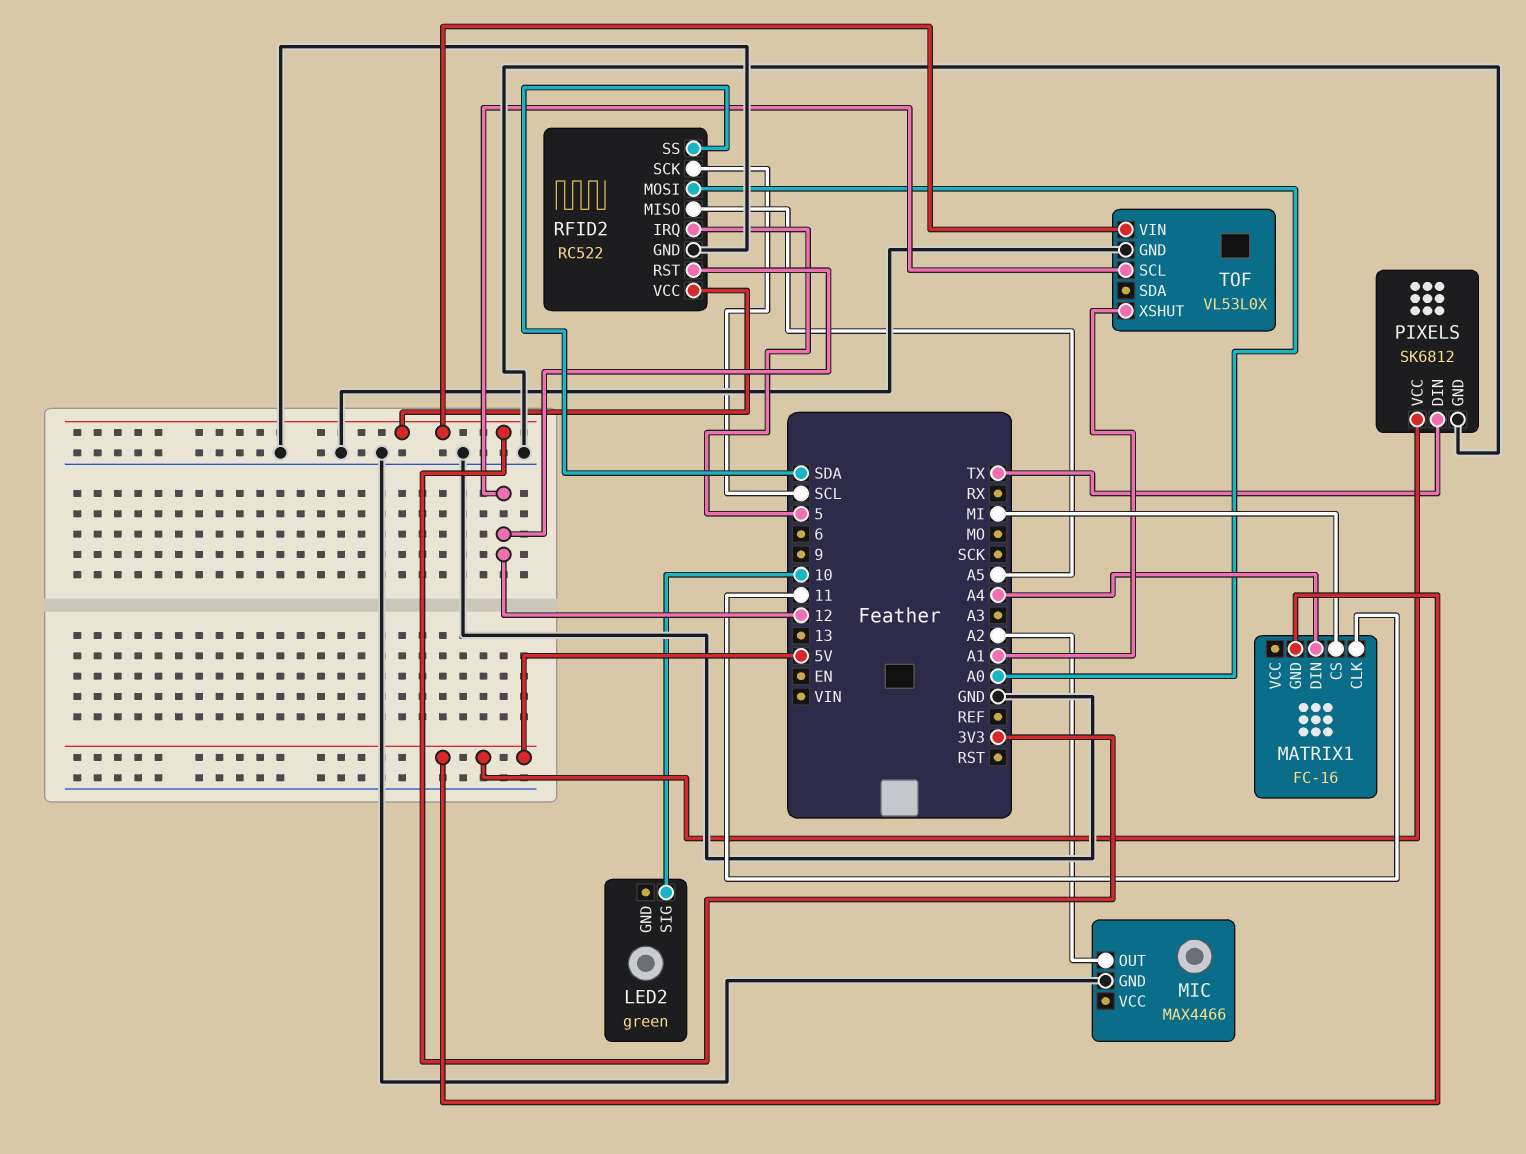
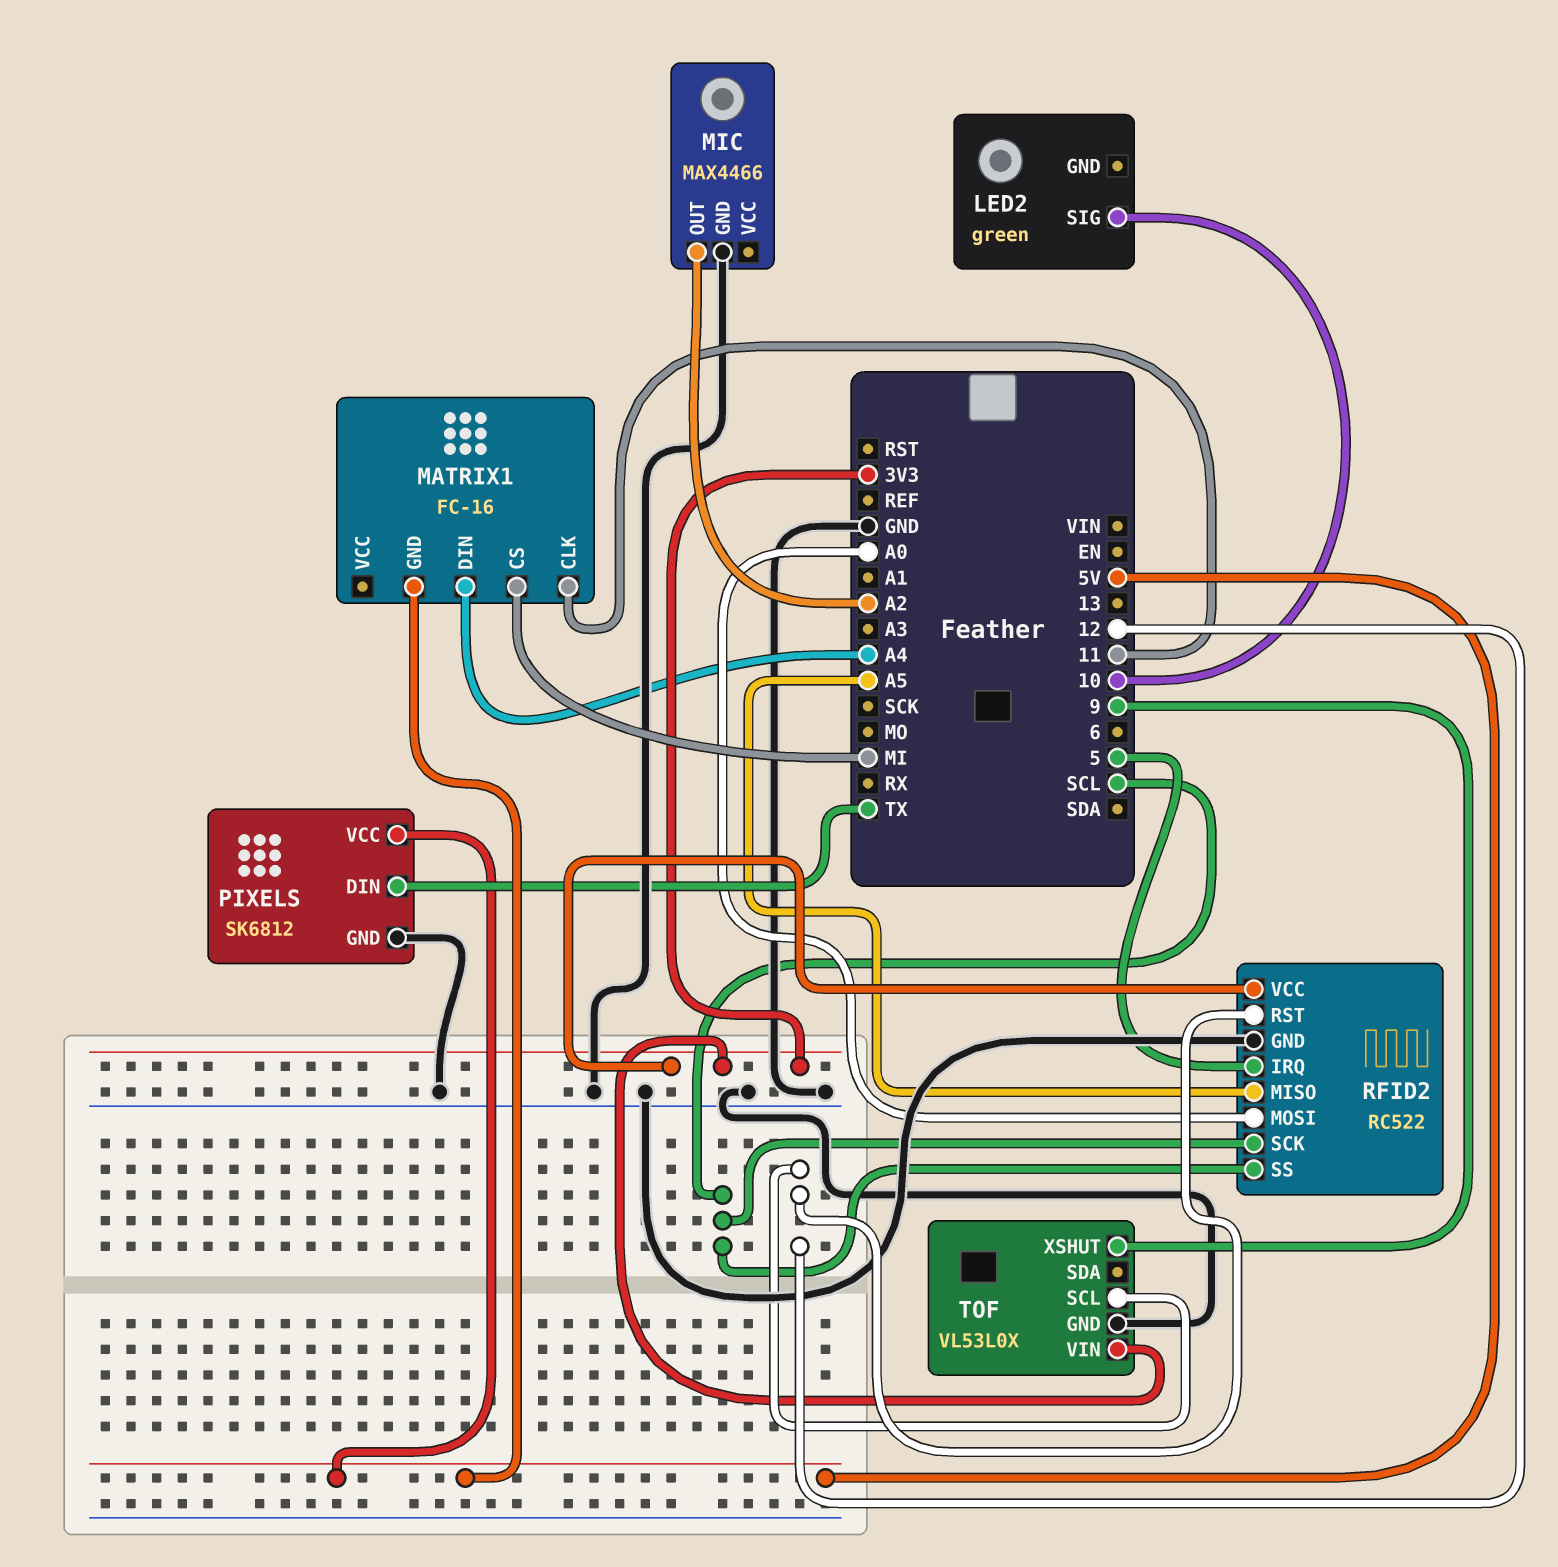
RFID2 pin SS: SDA -> SCL
TOF pin XSHUT: A1 -> 9

